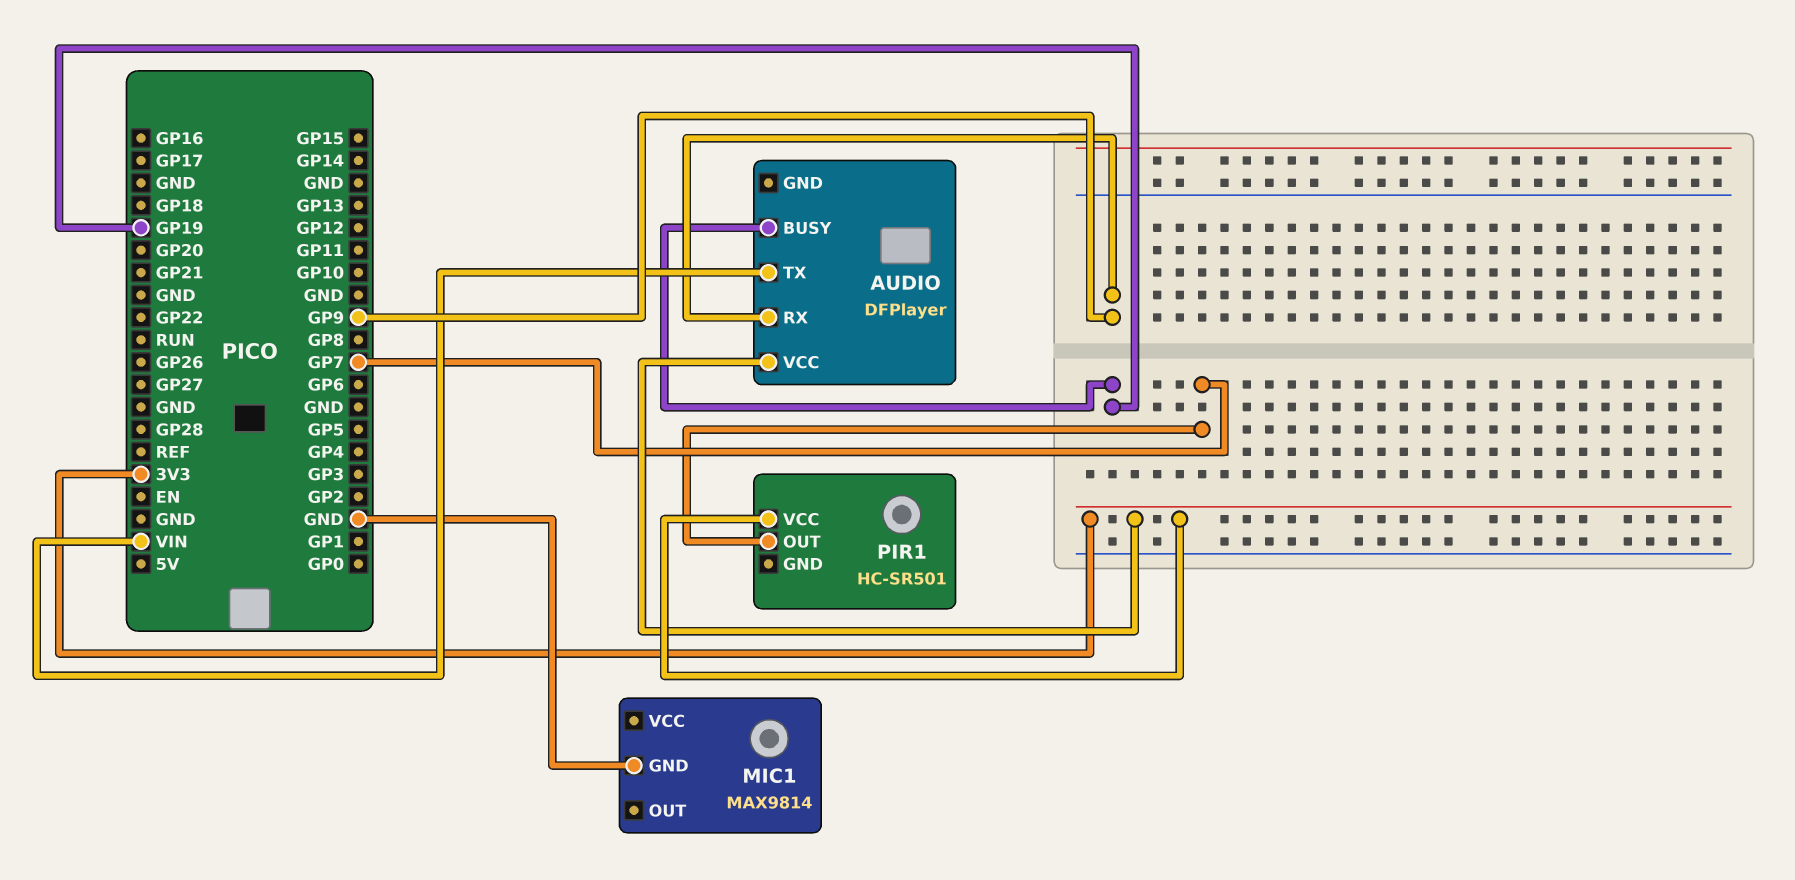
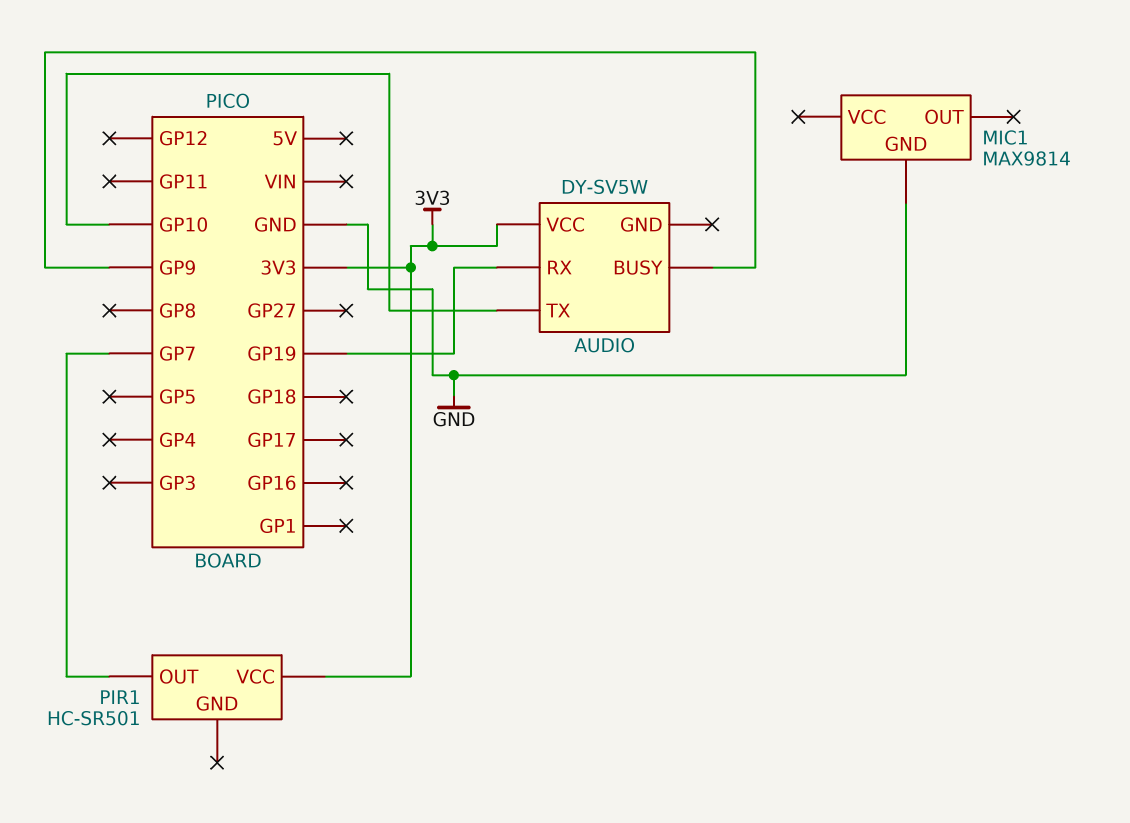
AUDIO: DFPlayer -> DY-SV5W
AUDIO pin BUSY: GP19 -> GP9
AUDIO pin RX: GP9 -> GP19
AUDIO pin TX: VIN -> GP10

